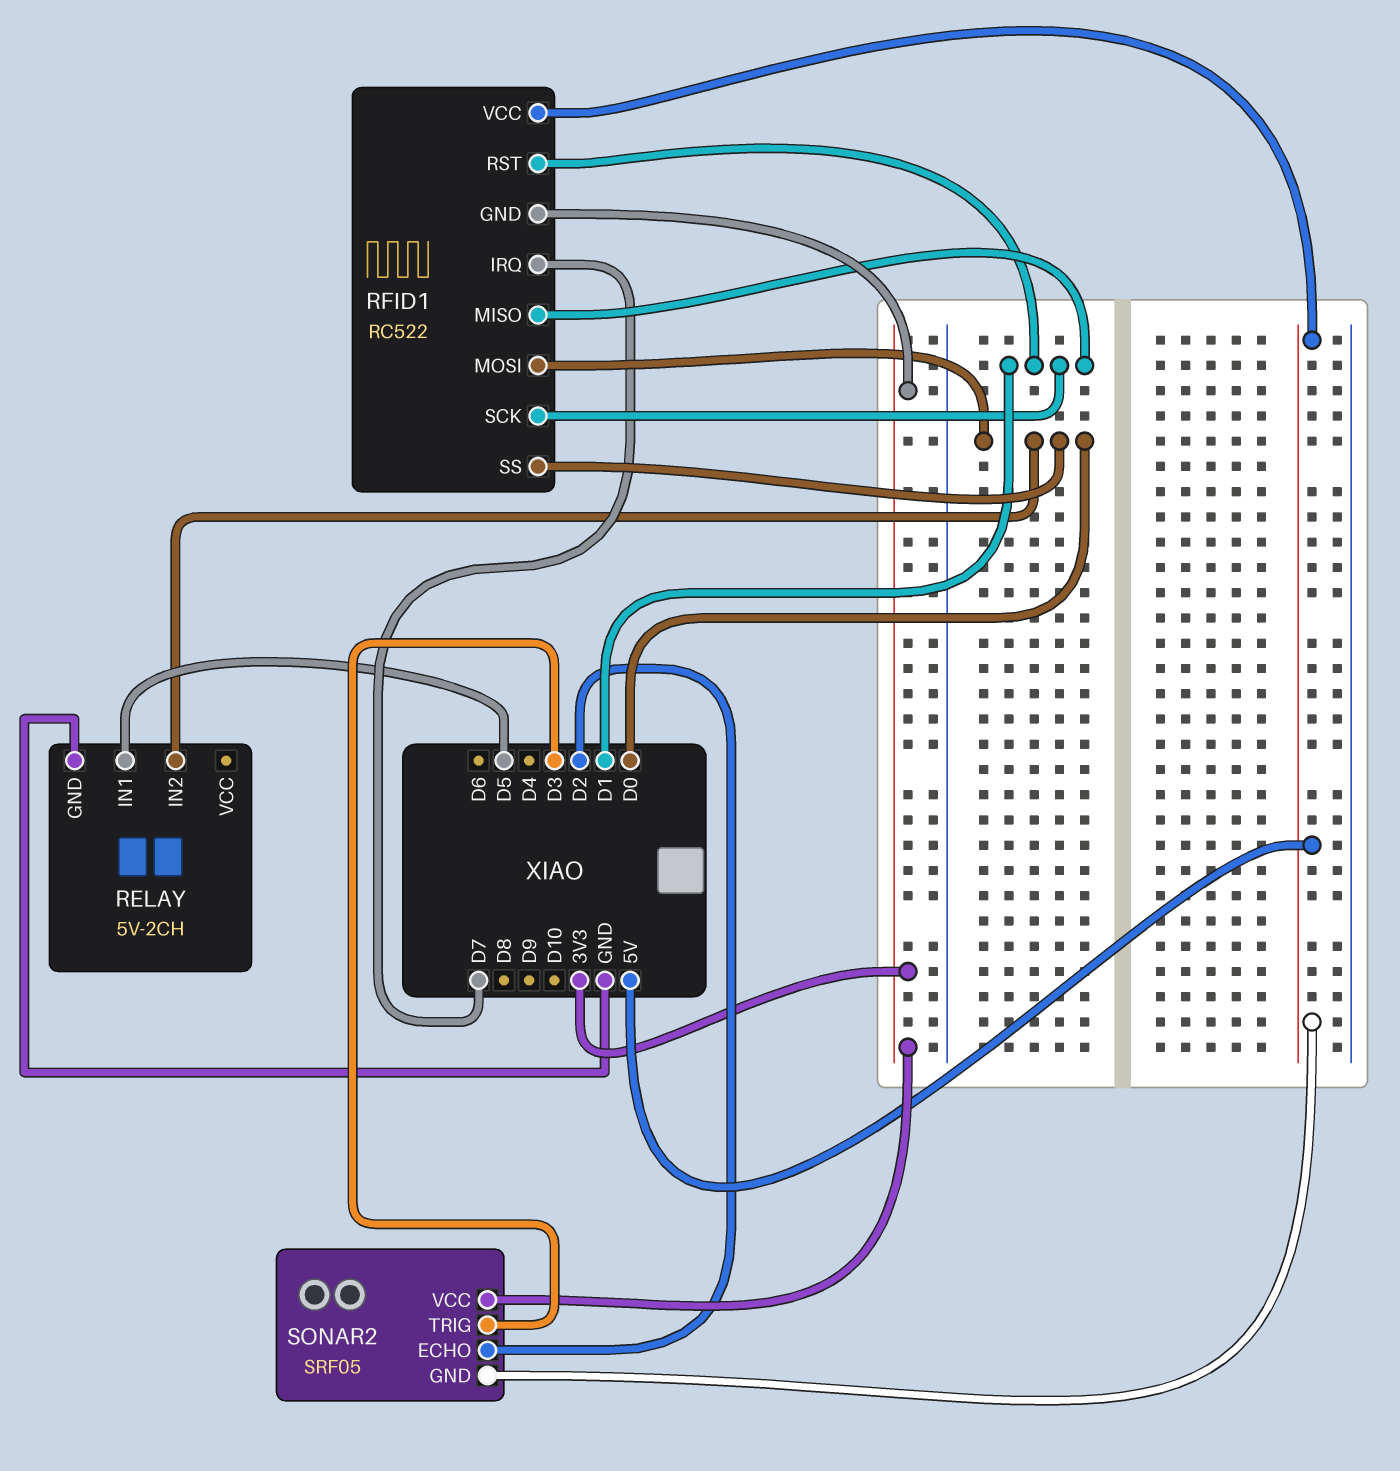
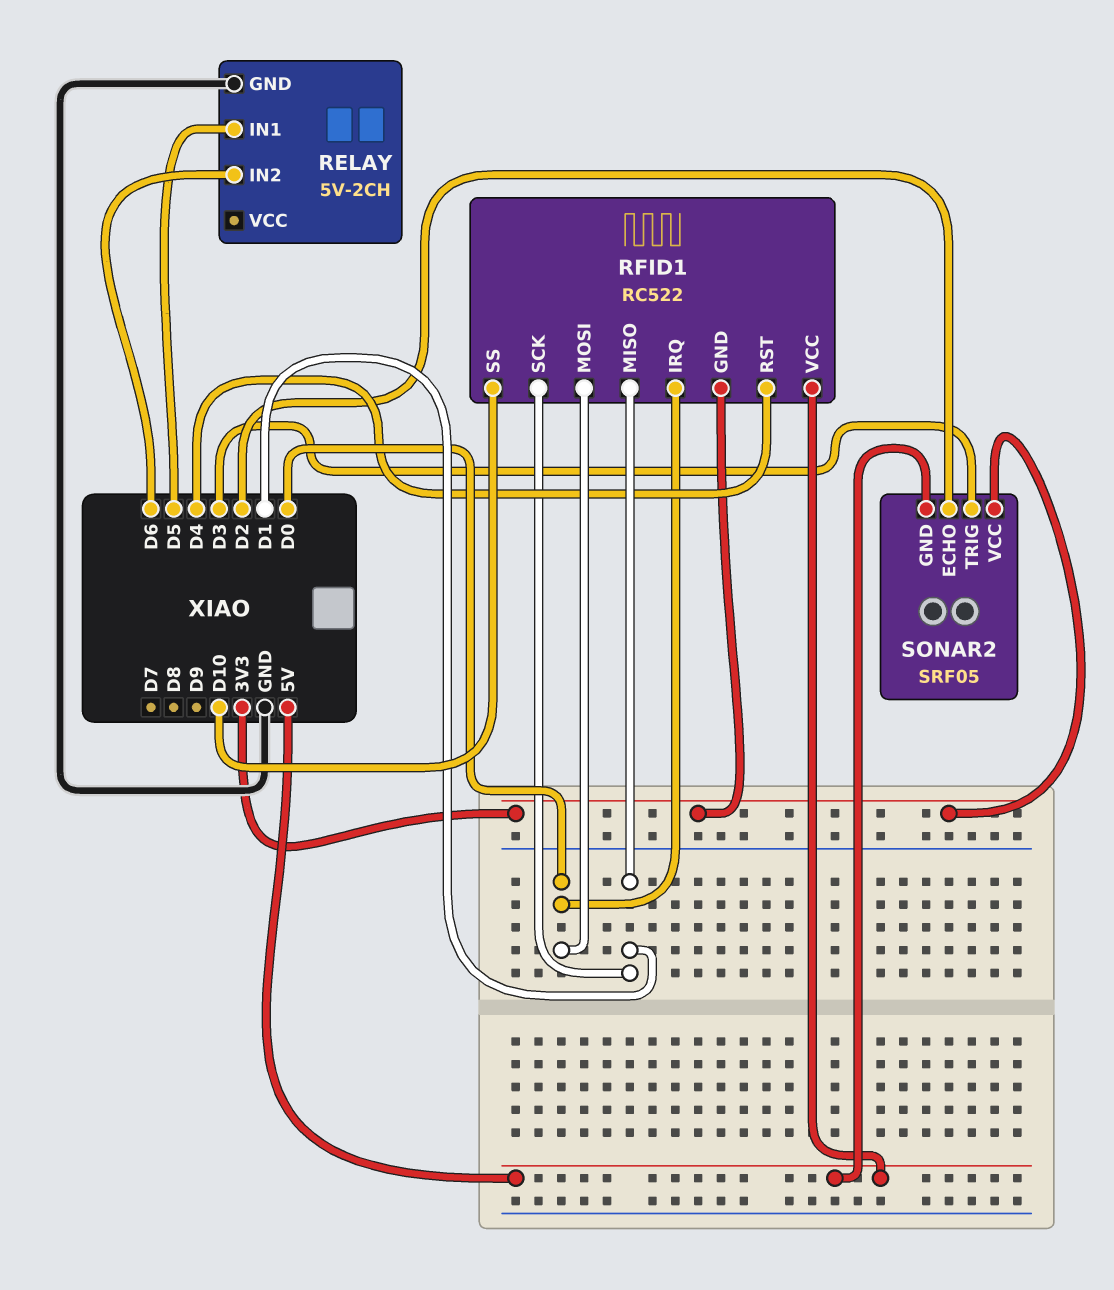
RELAY pin IN2: D0 -> D6
RFID1 pin IRQ: D7 -> D0
RFID1 pin RST: D1 -> D4
RFID1 pin SS: D0 -> D10

